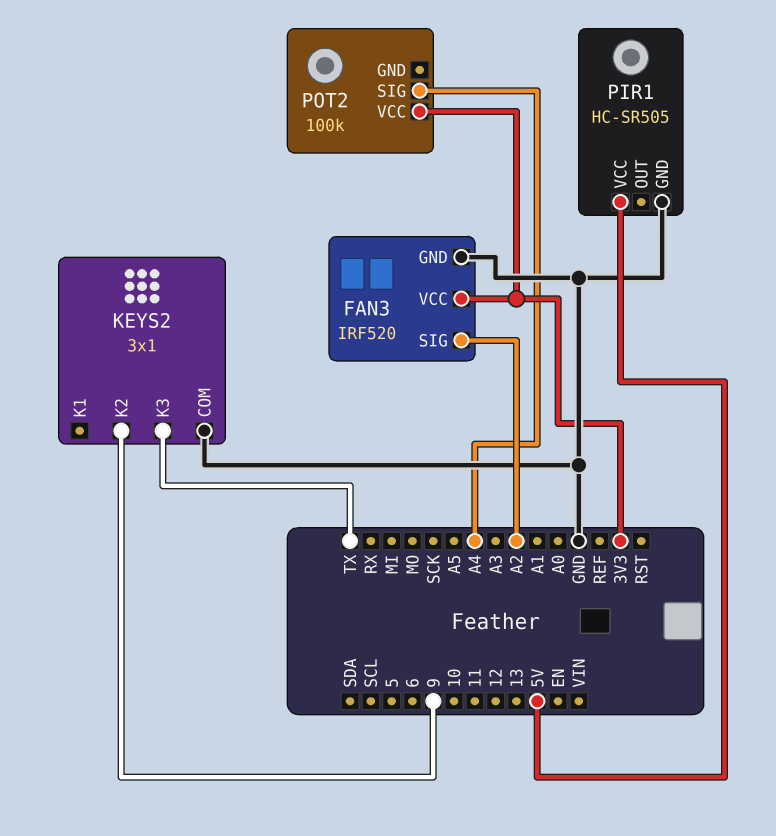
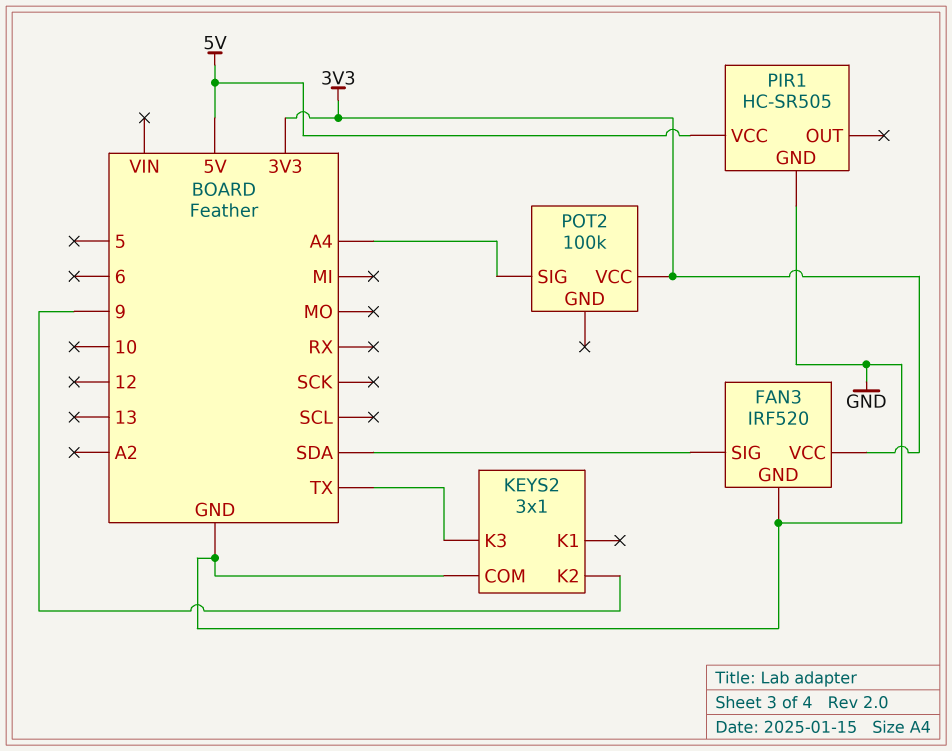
FAN3 pin SIG: A2 -> SDA

